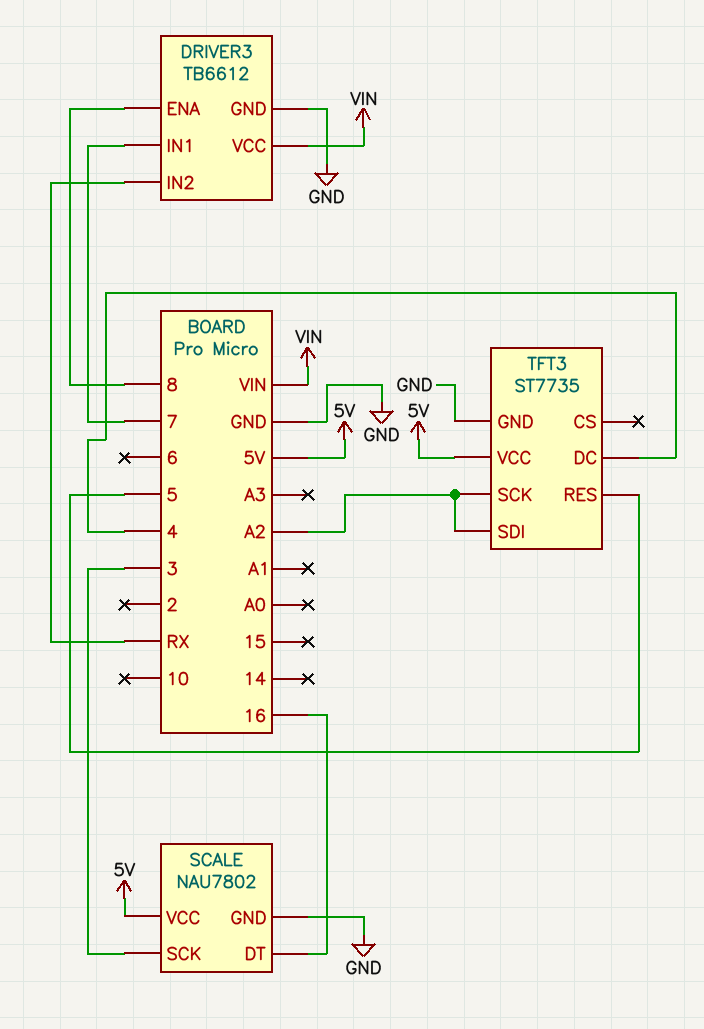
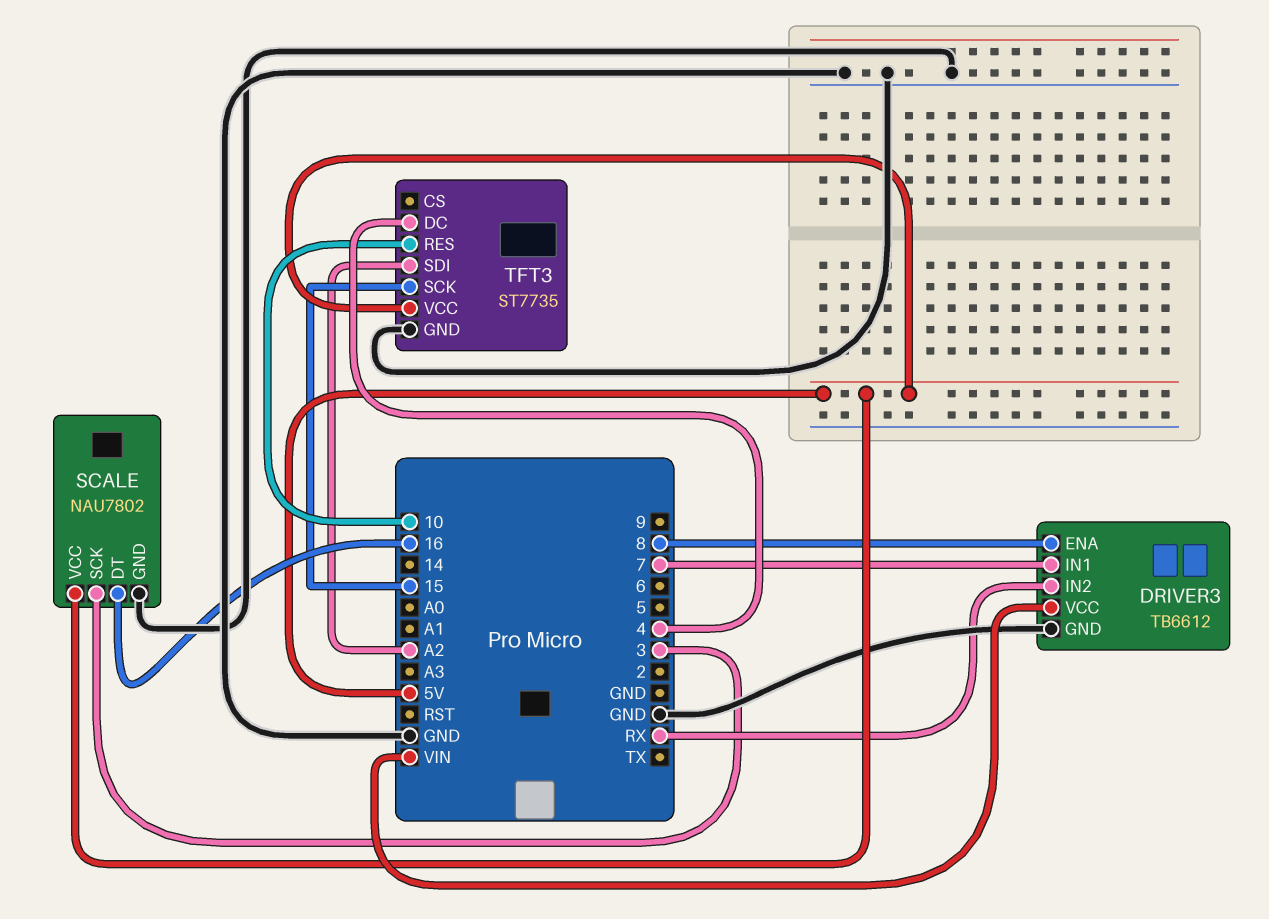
TFT3 pin RES: 5 -> 10
TFT3 pin SCK: A2 -> 15

